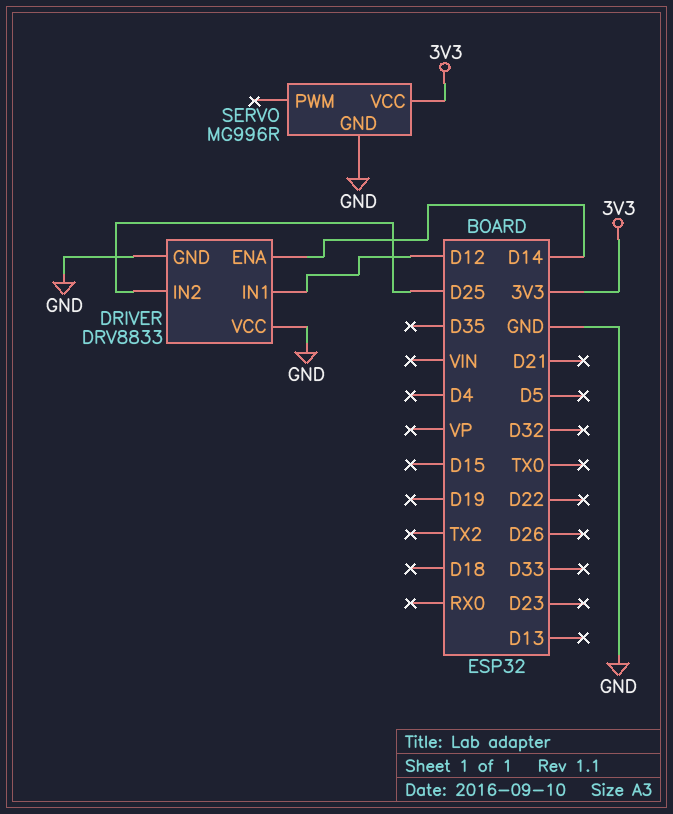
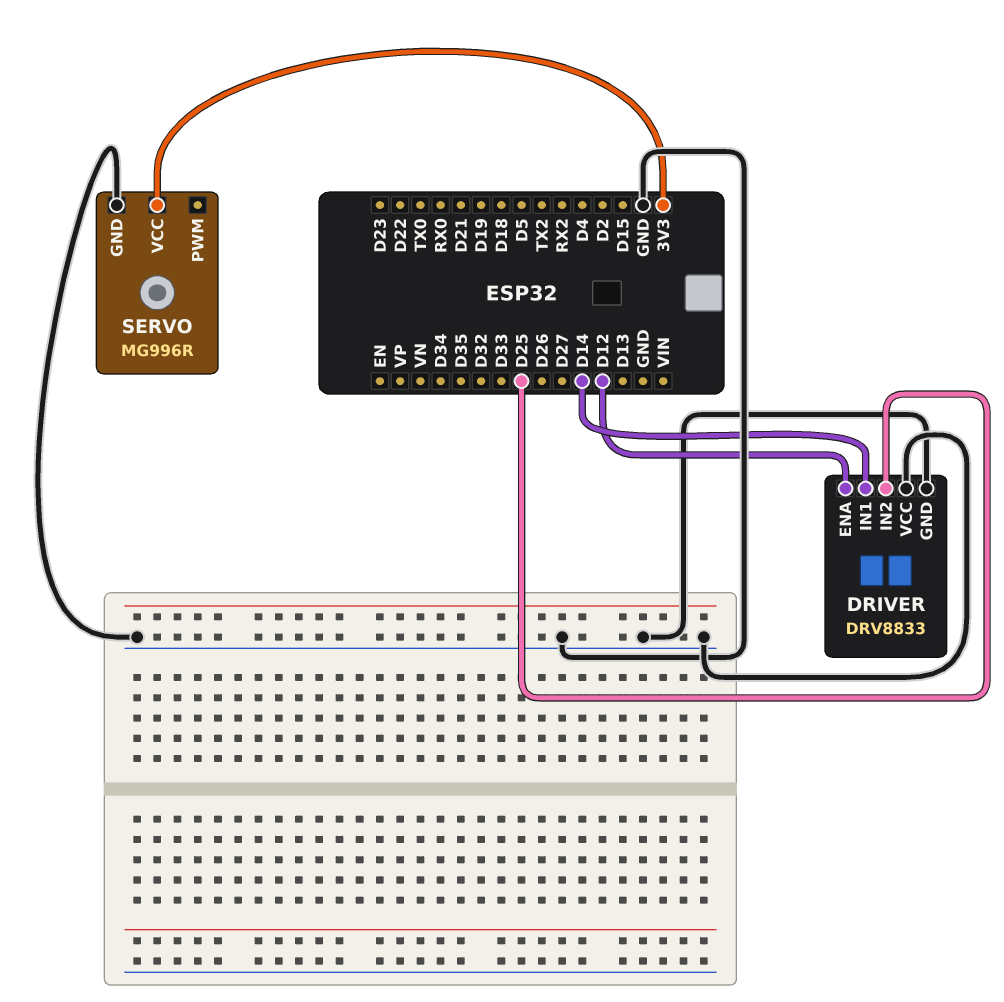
DRIVER pin ENA: D14 -> D12
DRIVER pin IN1: D12 -> D14

